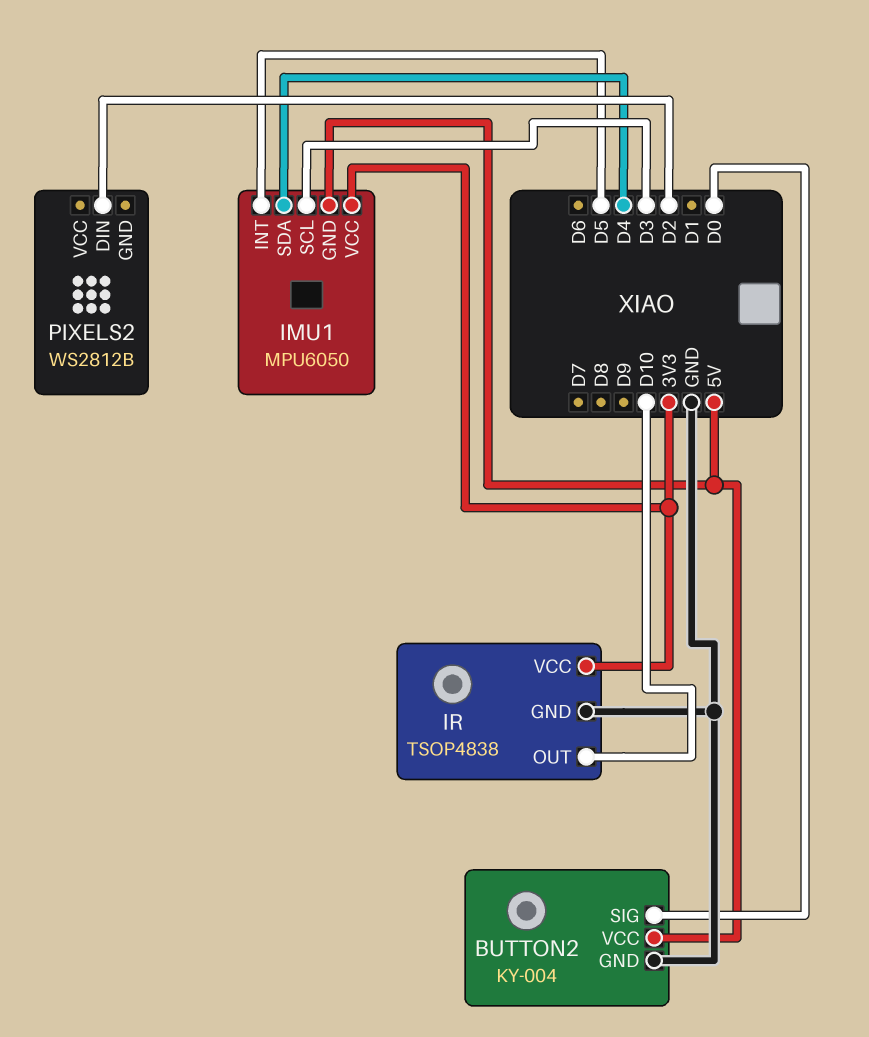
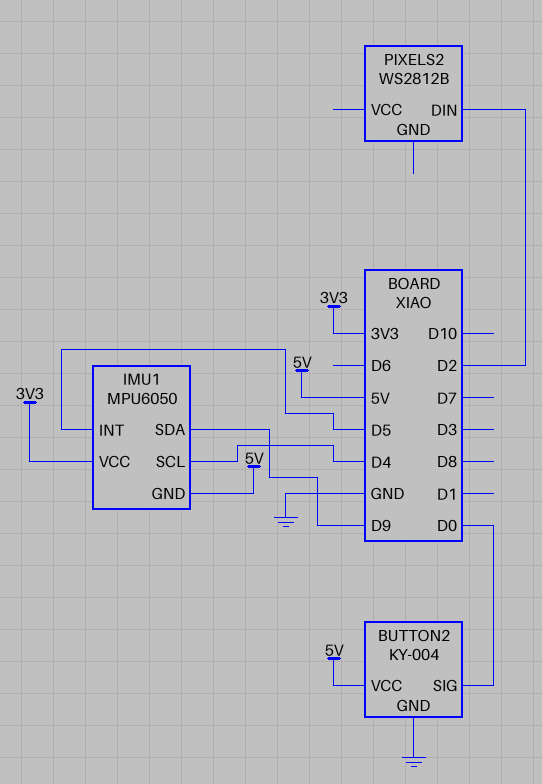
IMU1 pin SCL: D3 -> D4
IMU1 pin SDA: D4 -> D9
IR: TSOP4838 -> none
IR pin GND: GND -> none
IR pin OUT: D10 -> none
IR pin VCC: 3V3 -> none

